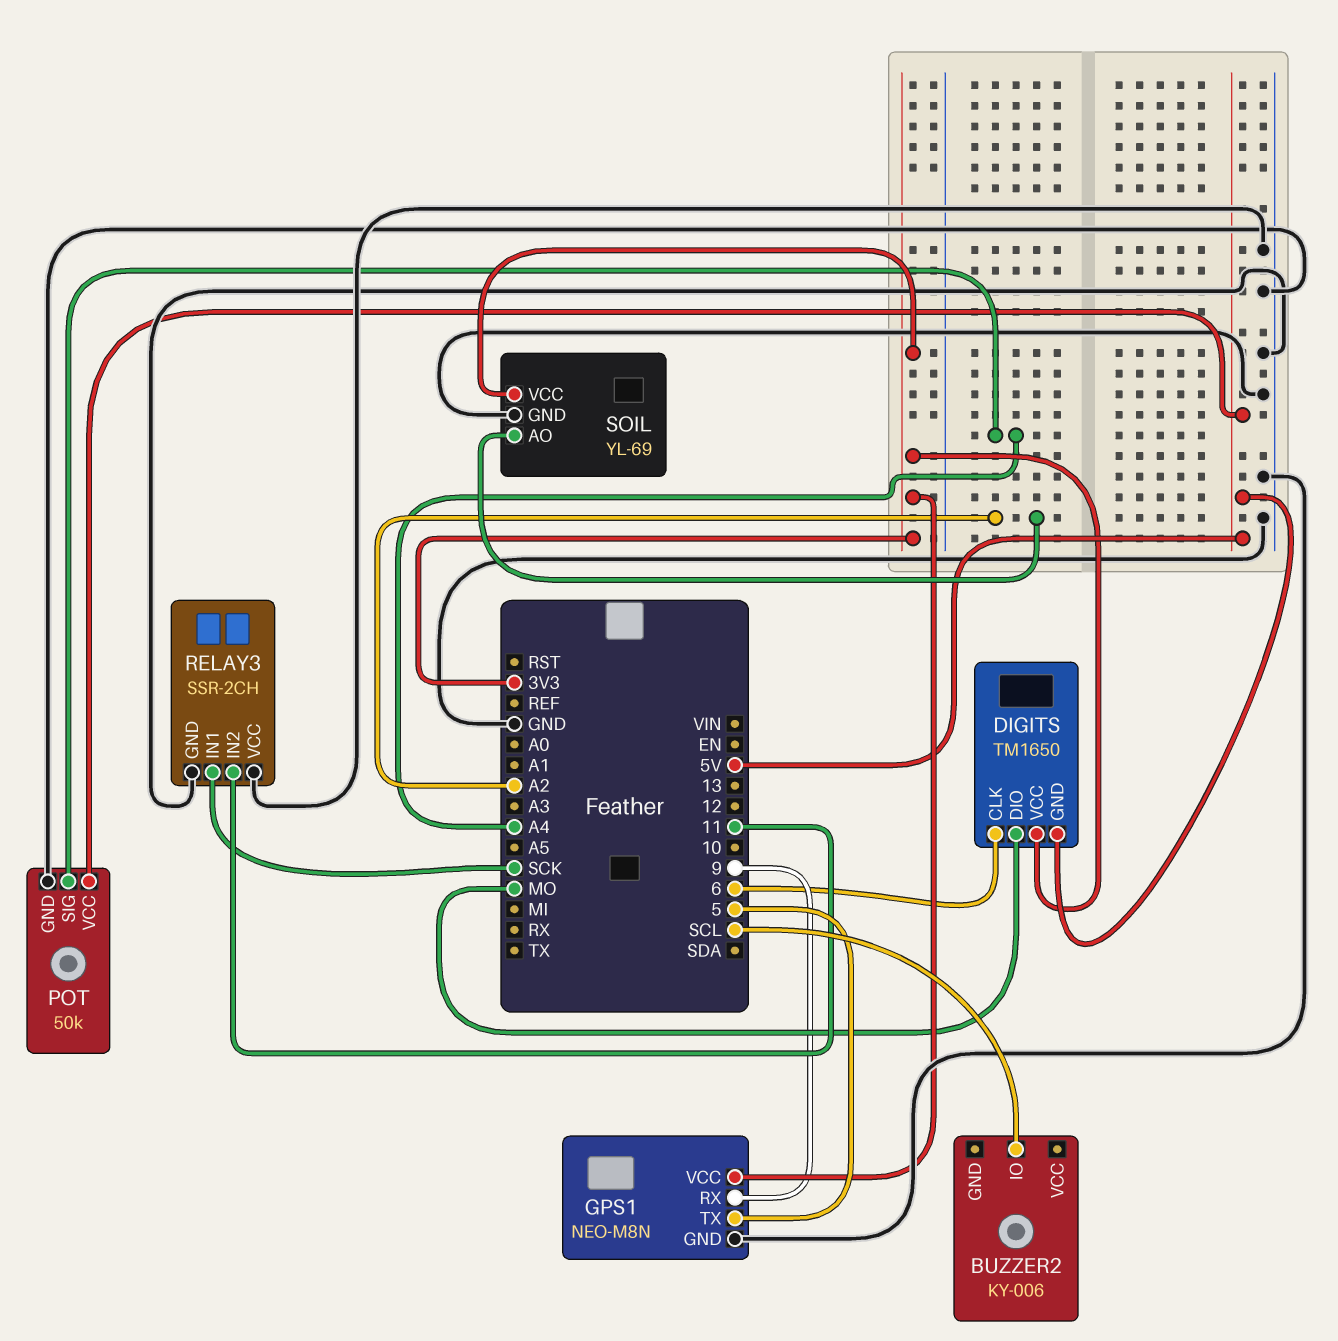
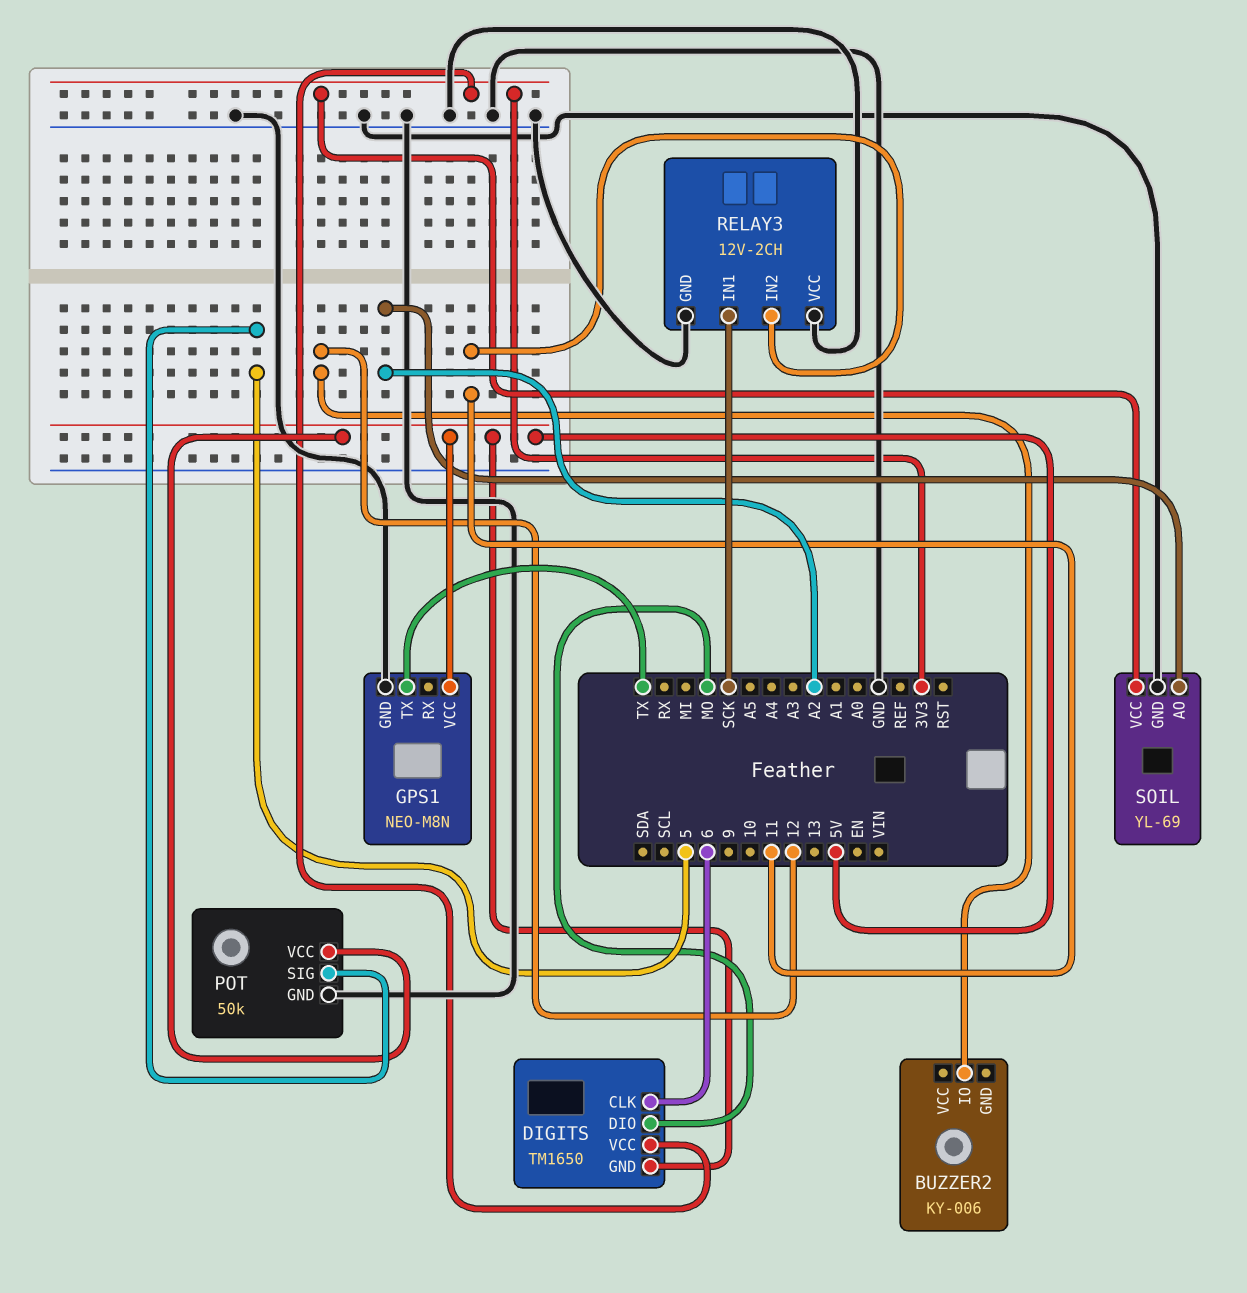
BUZZER2 pin IO: SCL -> 12
GPS1 pin RX: 9 -> none
GPS1 pin TX: 5 -> TX
GPS1 pin VCC: 3V3 -> 5V
POT pin SIG: A4 -> 5
RELAY3: SSR-2CH -> 12V-2CH

